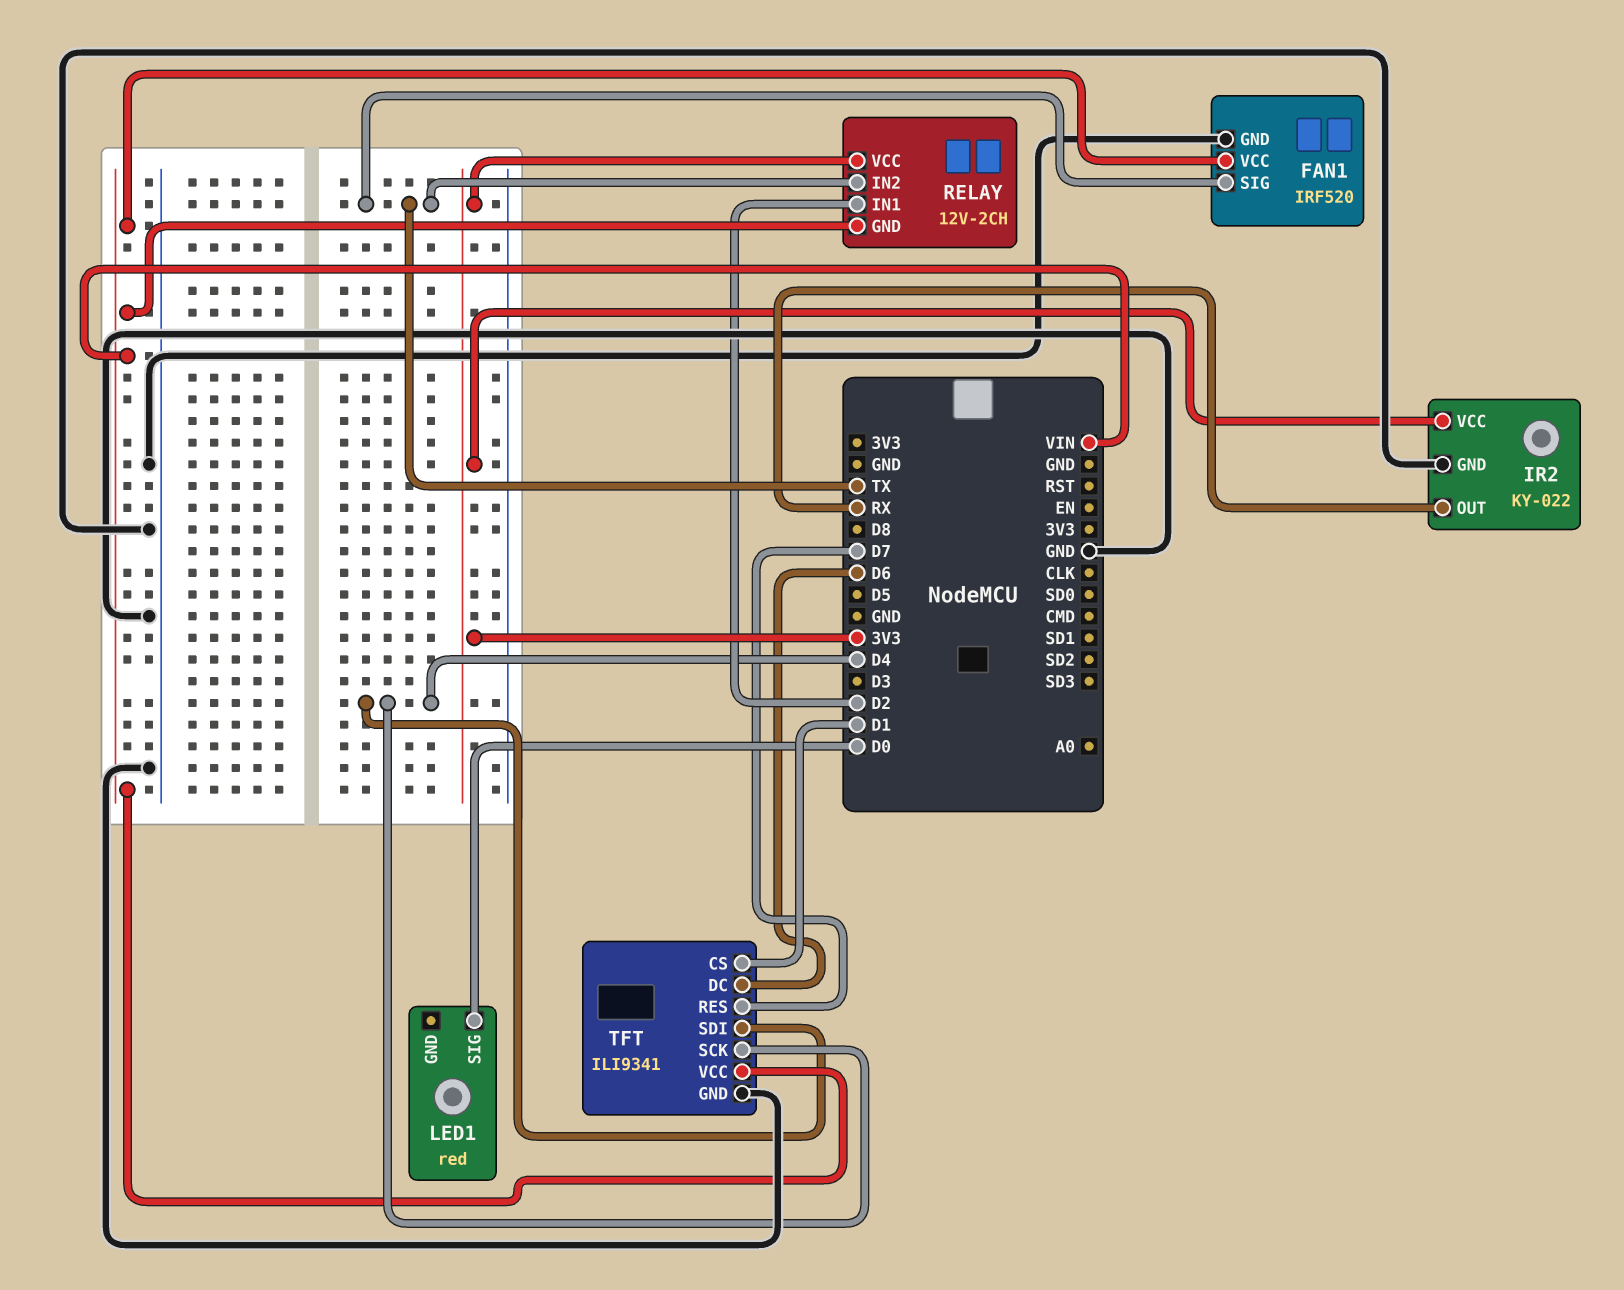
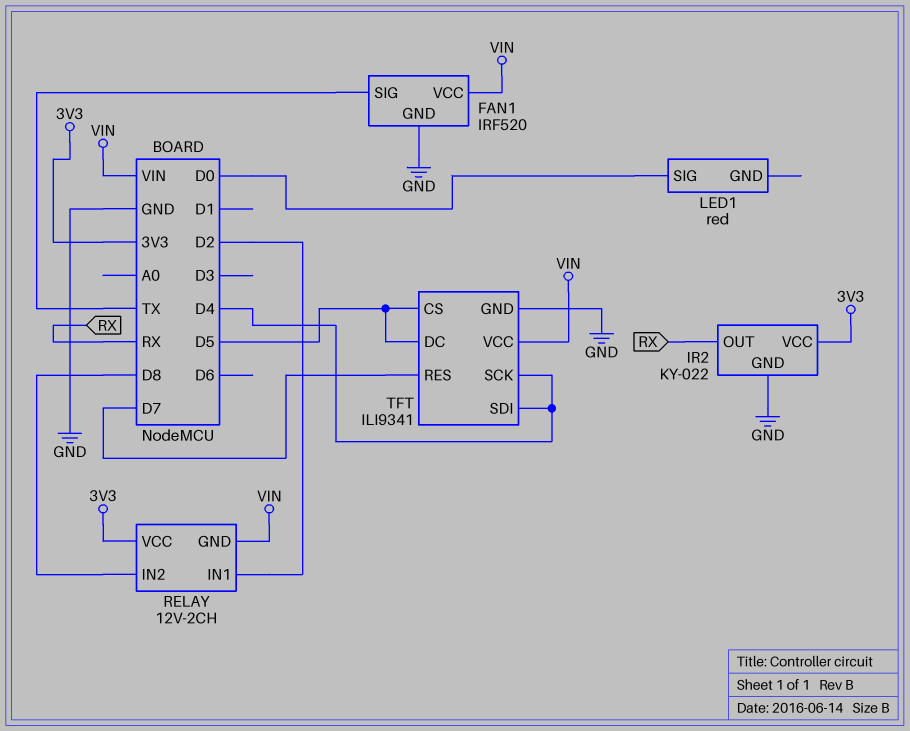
RELAY pin IN2: TX -> D8
TFT pin CS: D1 -> D5
TFT pin DC: D6 -> D5

